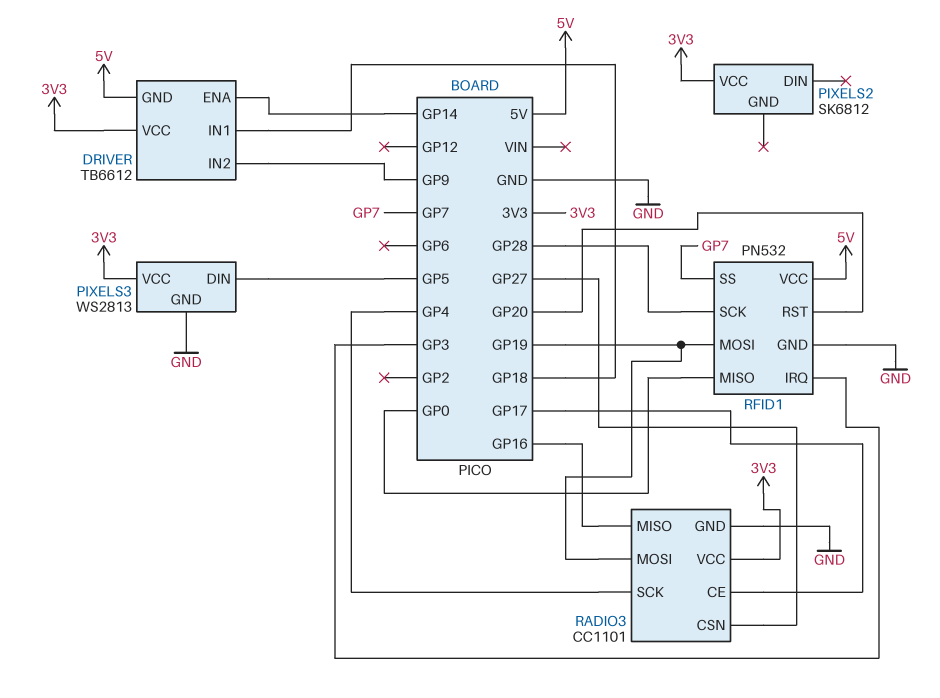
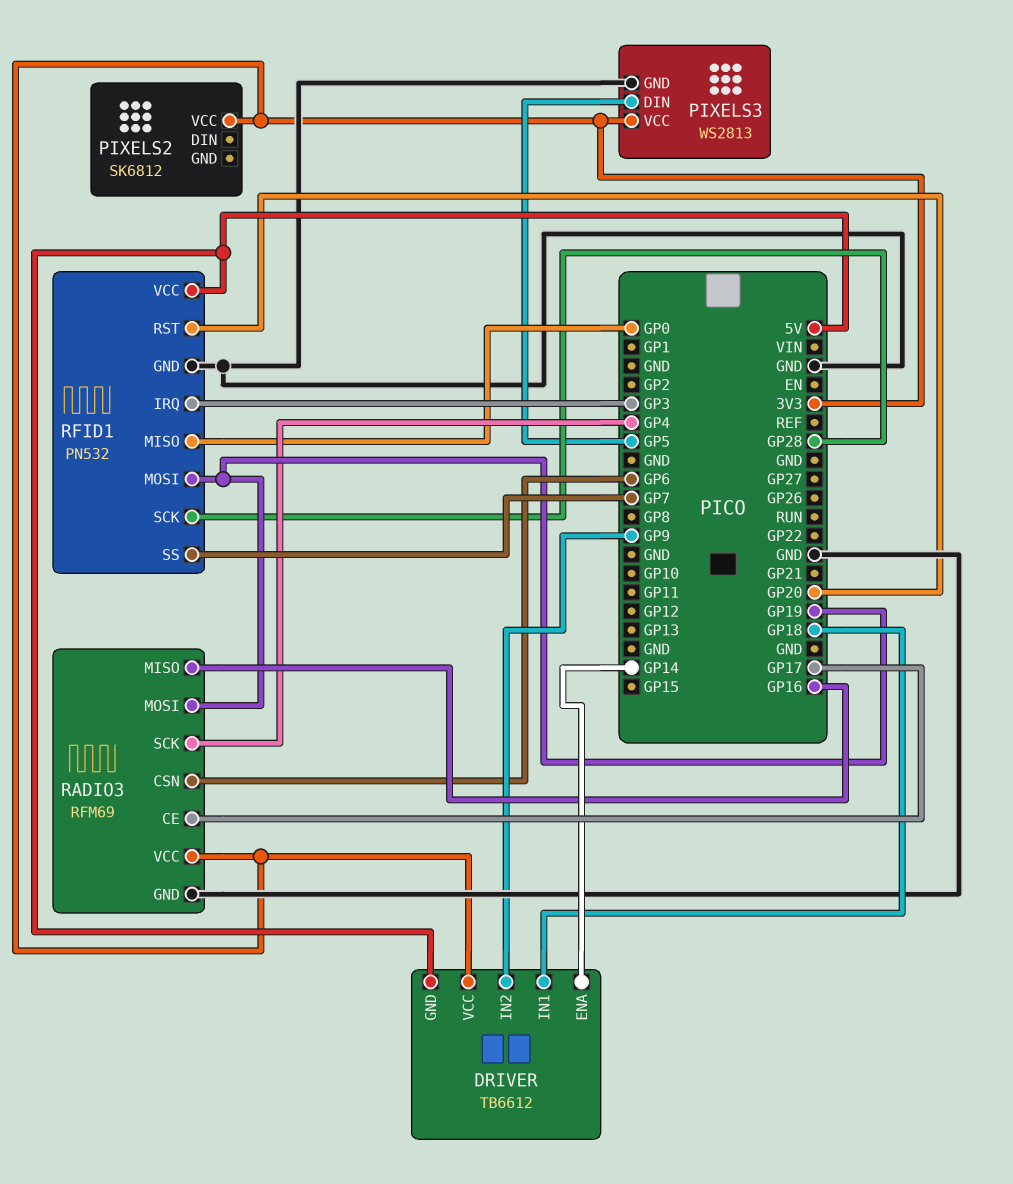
RADIO3: CC1101 -> RFM69
RADIO3 pin CSN: GP27 -> GP6

